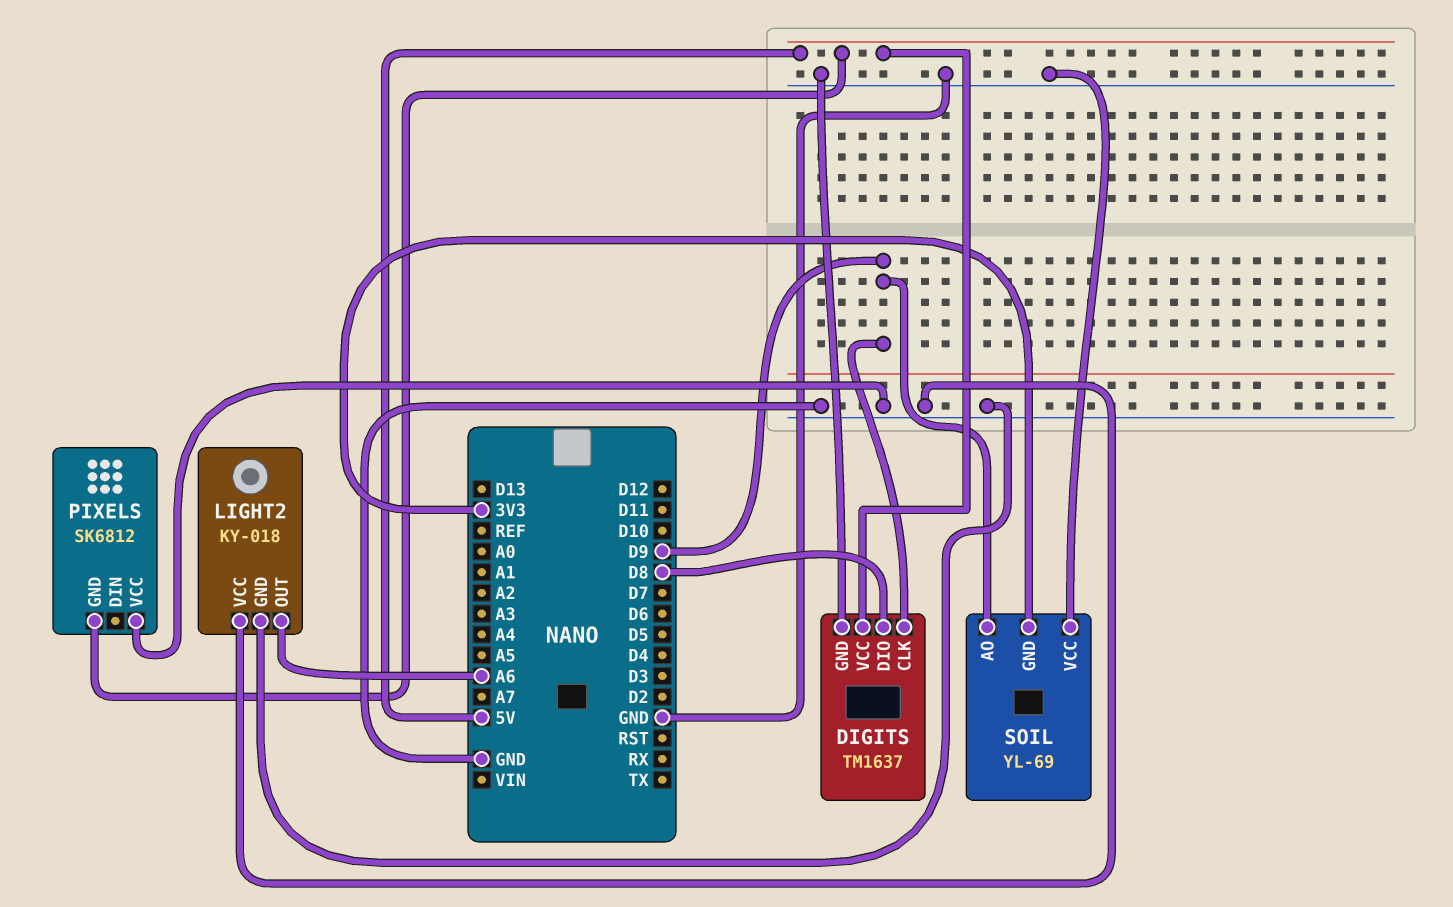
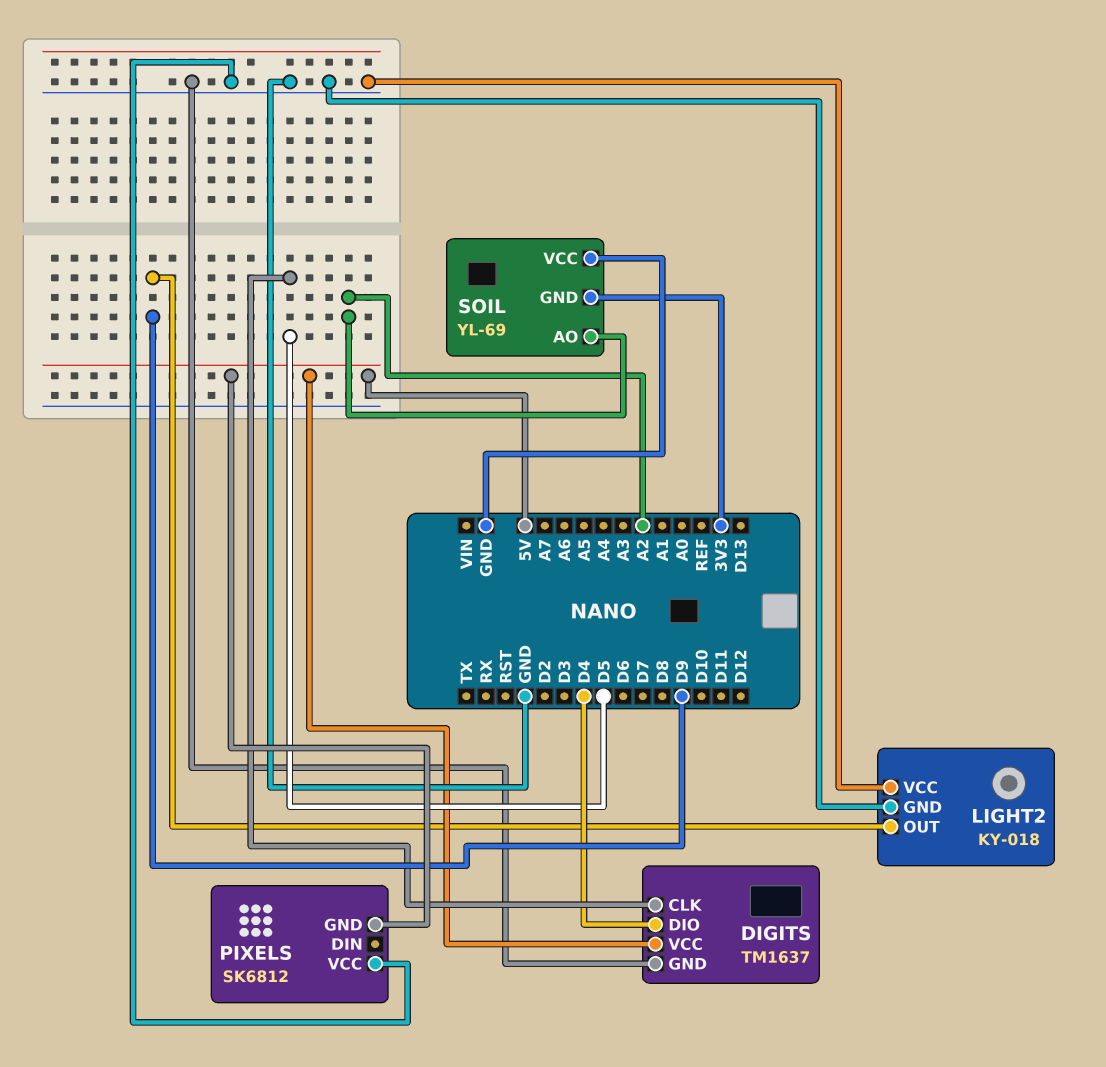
DIGITS pin CLK: D9 -> D5
DIGITS pin DIO: D8 -> D4
LIGHT2 pin OUT: A6 -> D9
SOIL pin AO: D9 -> A2

